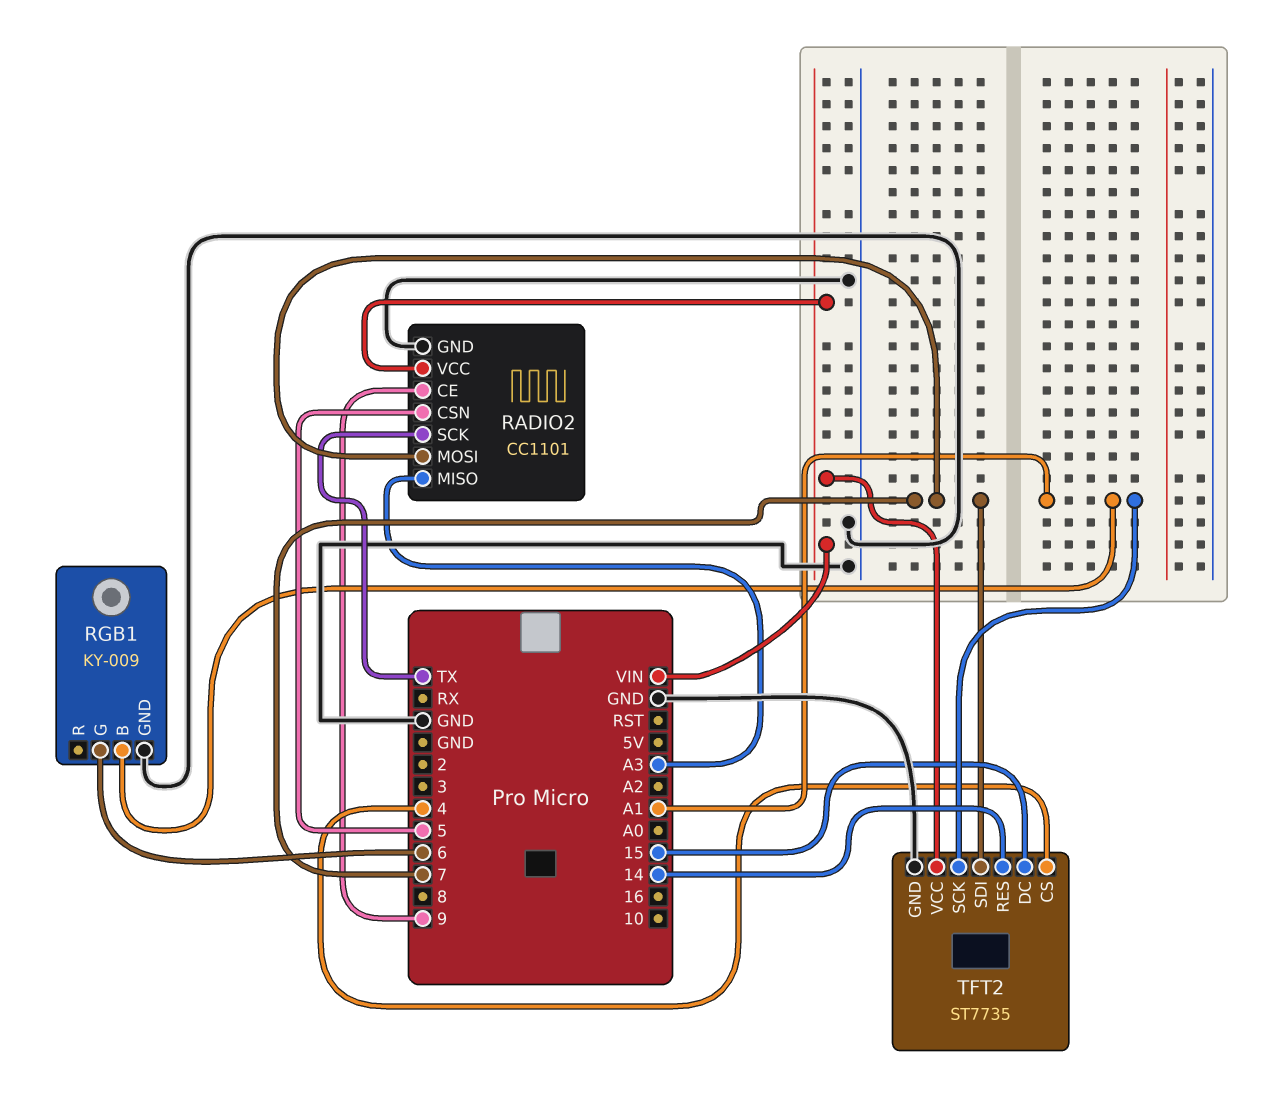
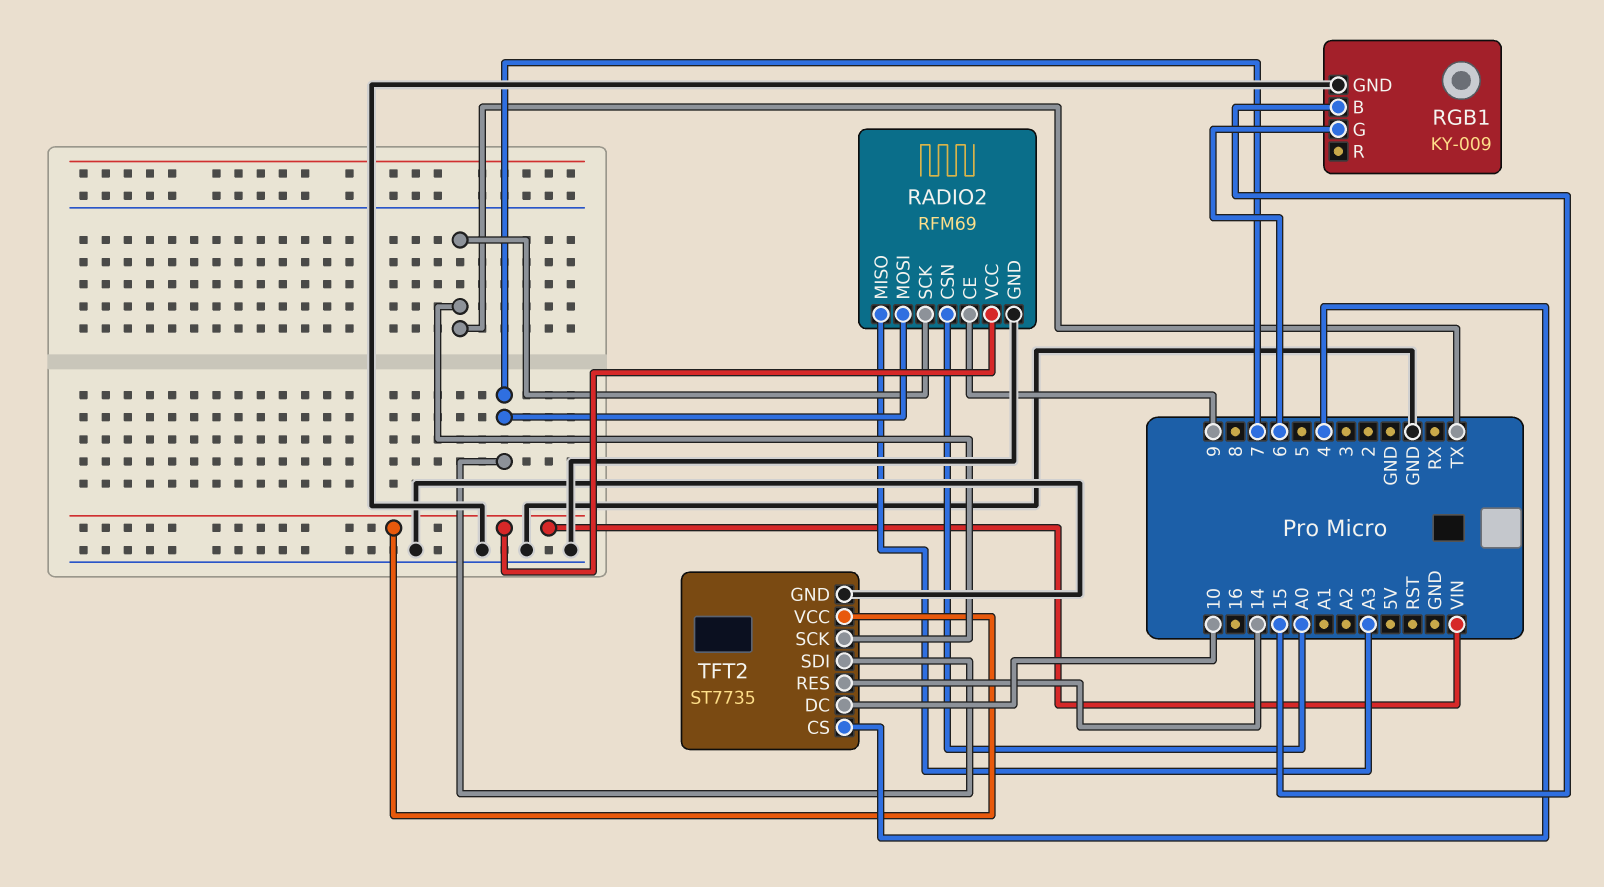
RADIO2: CC1101 -> RFM69
RADIO2 pin CSN: 5 -> A0
RGB1 pin B: A1 -> 15
TFT2 pin DC: 15 -> 10
TFT2 pin SCK: A1 -> TX

